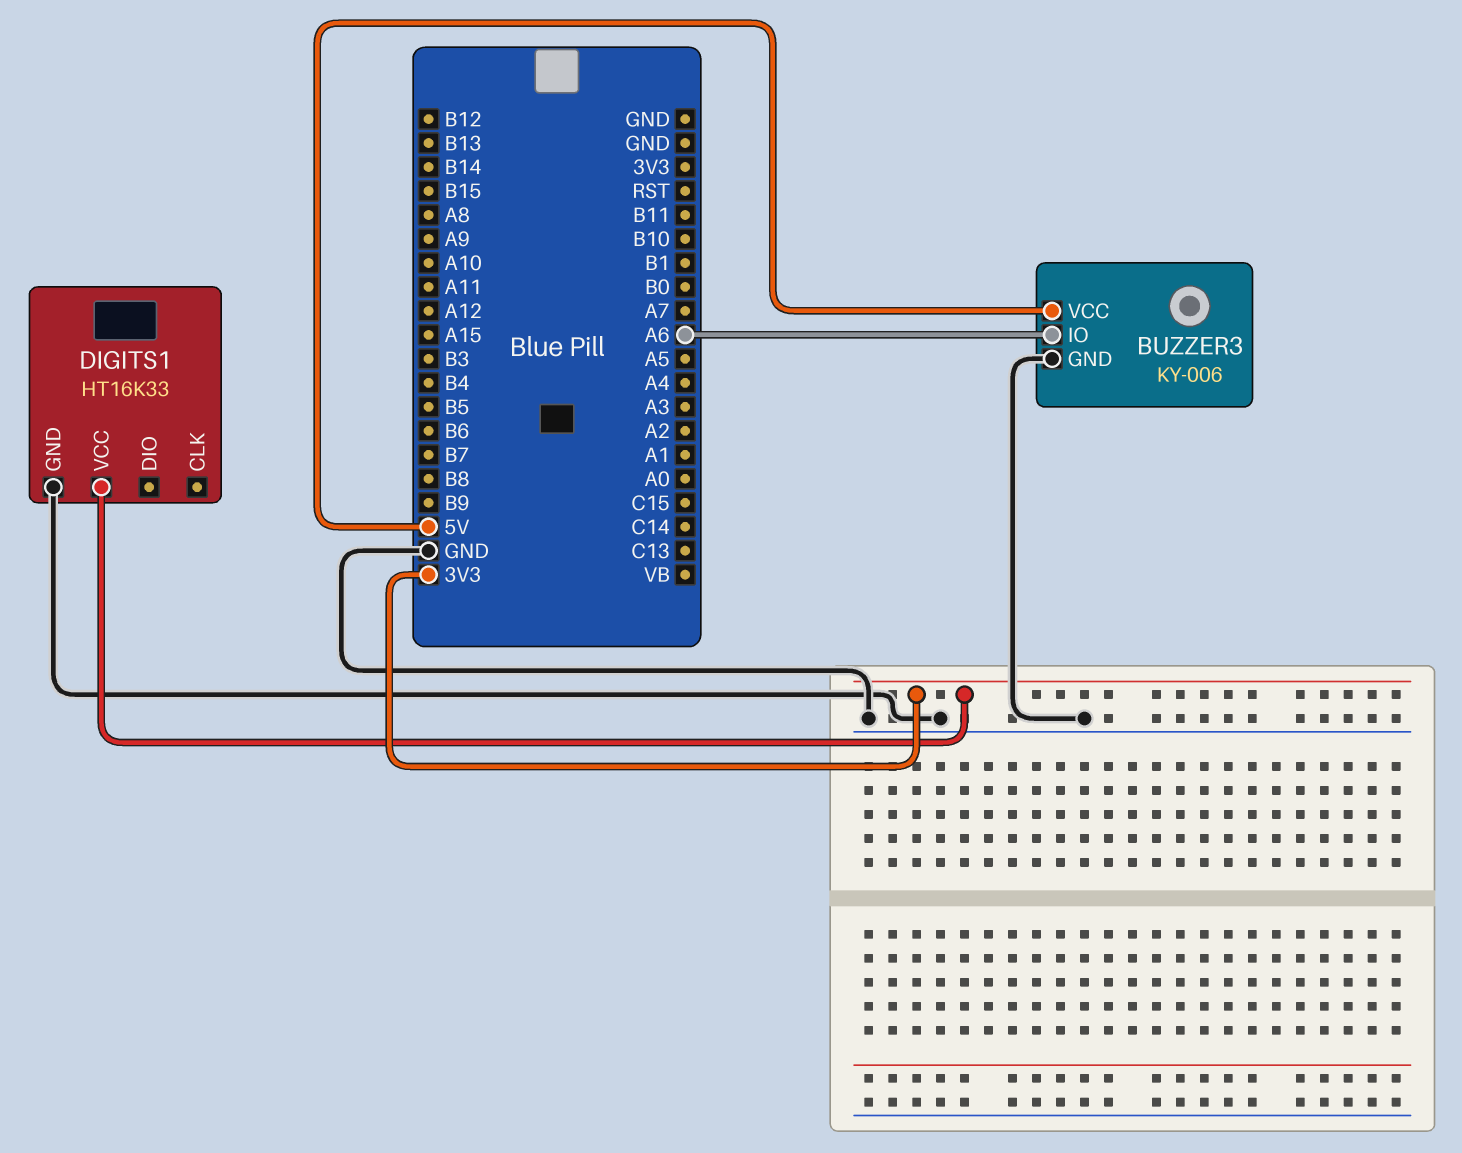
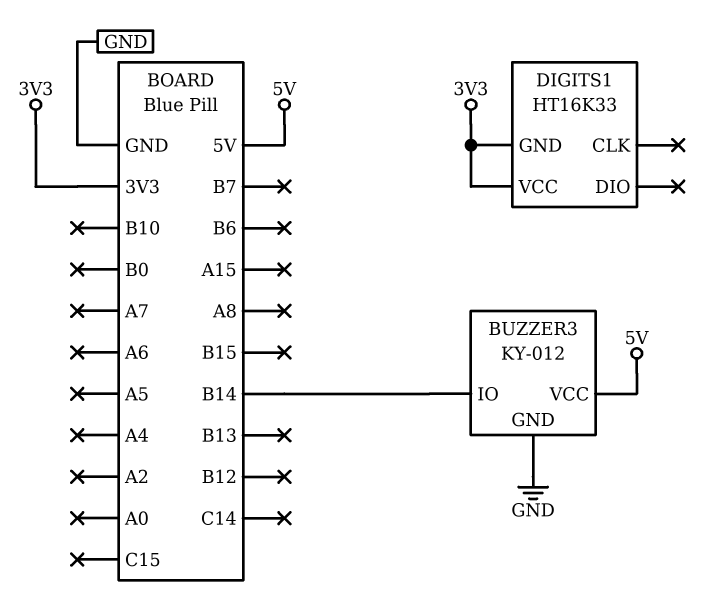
BUZZER3: KY-006 -> KY-012
BUZZER3 pin IO: A6 -> B14
DIGITS1 pin GND: GND -> 3V3

